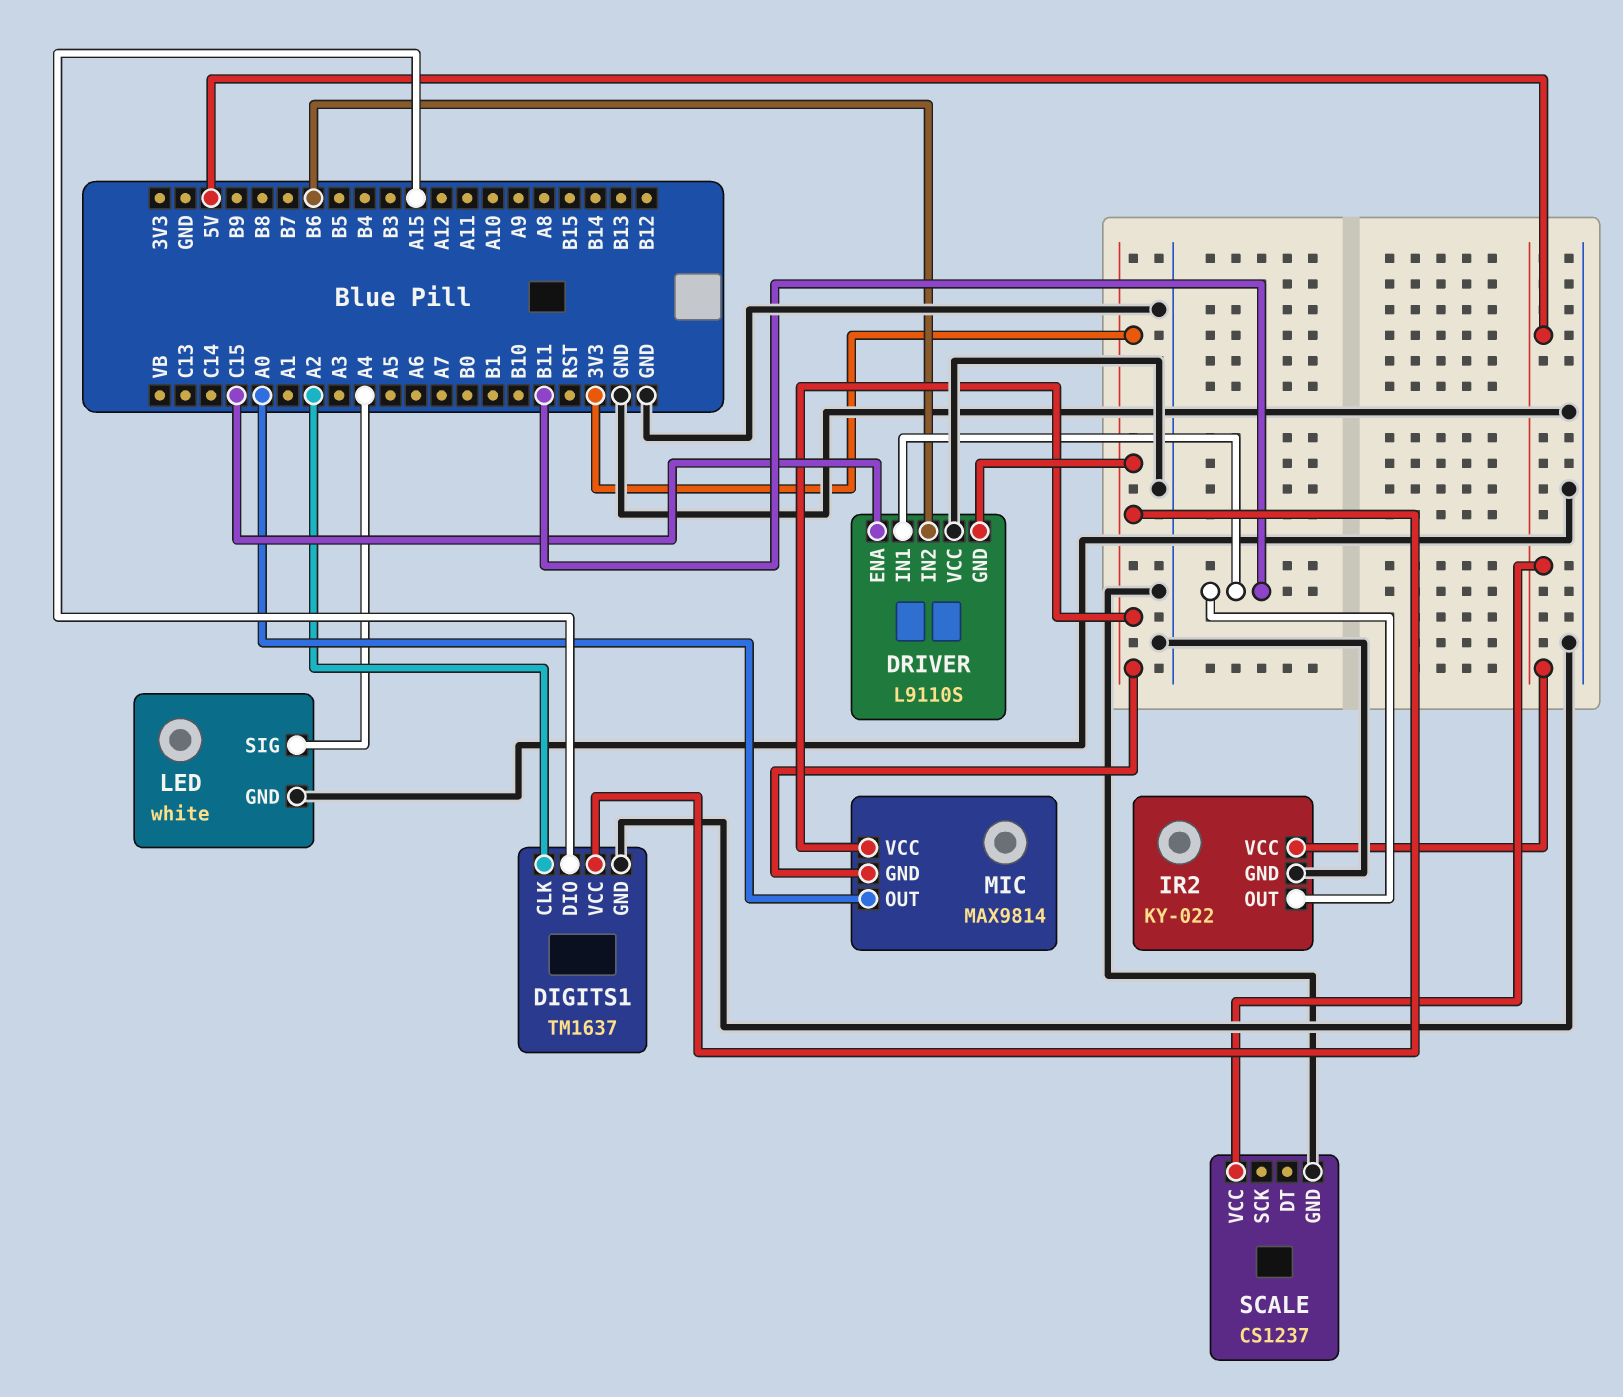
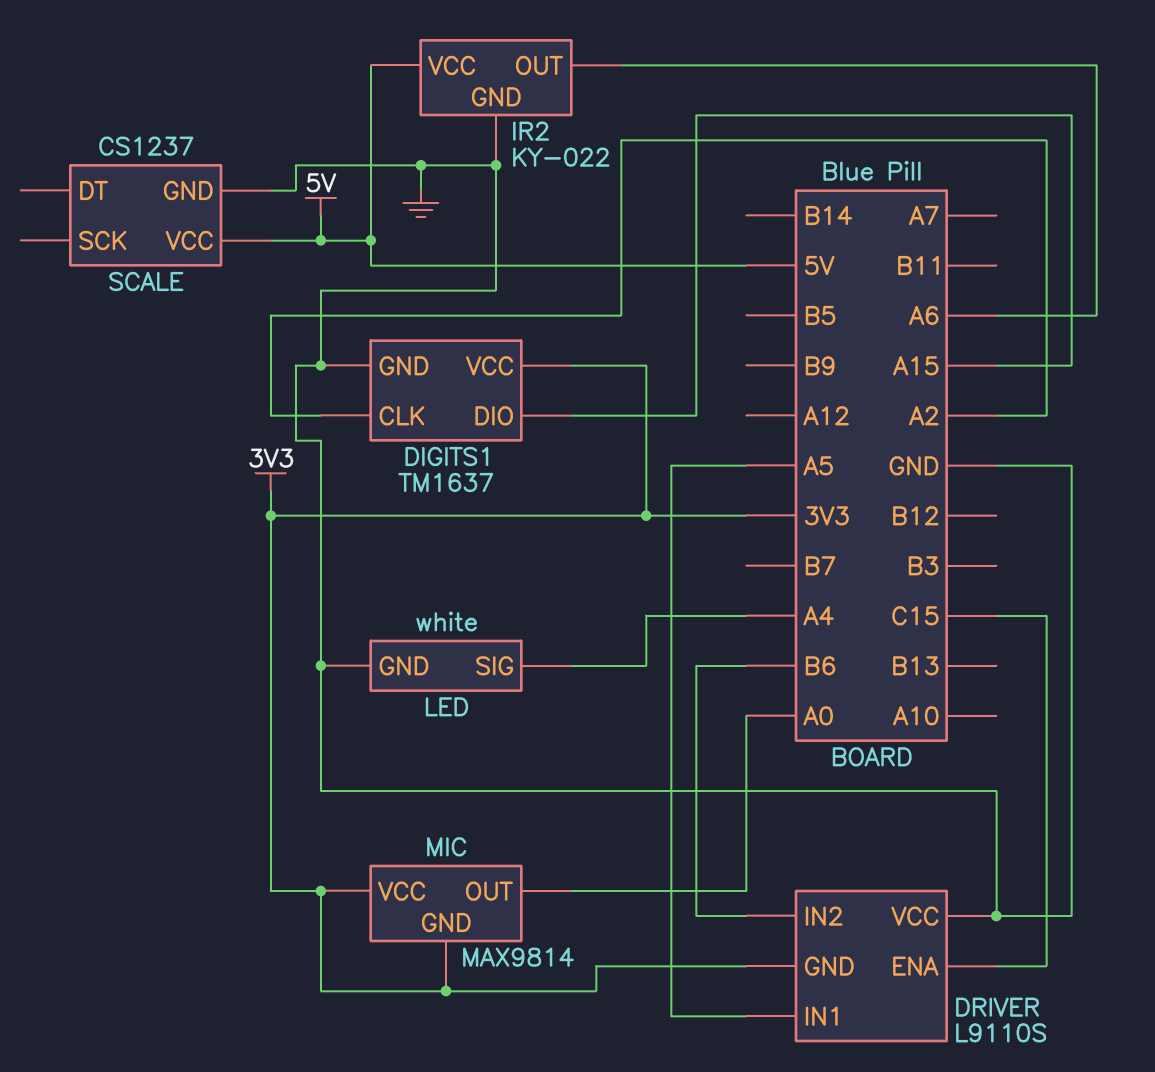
DRIVER pin IN1: B11 -> A5
IR2 pin OUT: B11 -> A6

